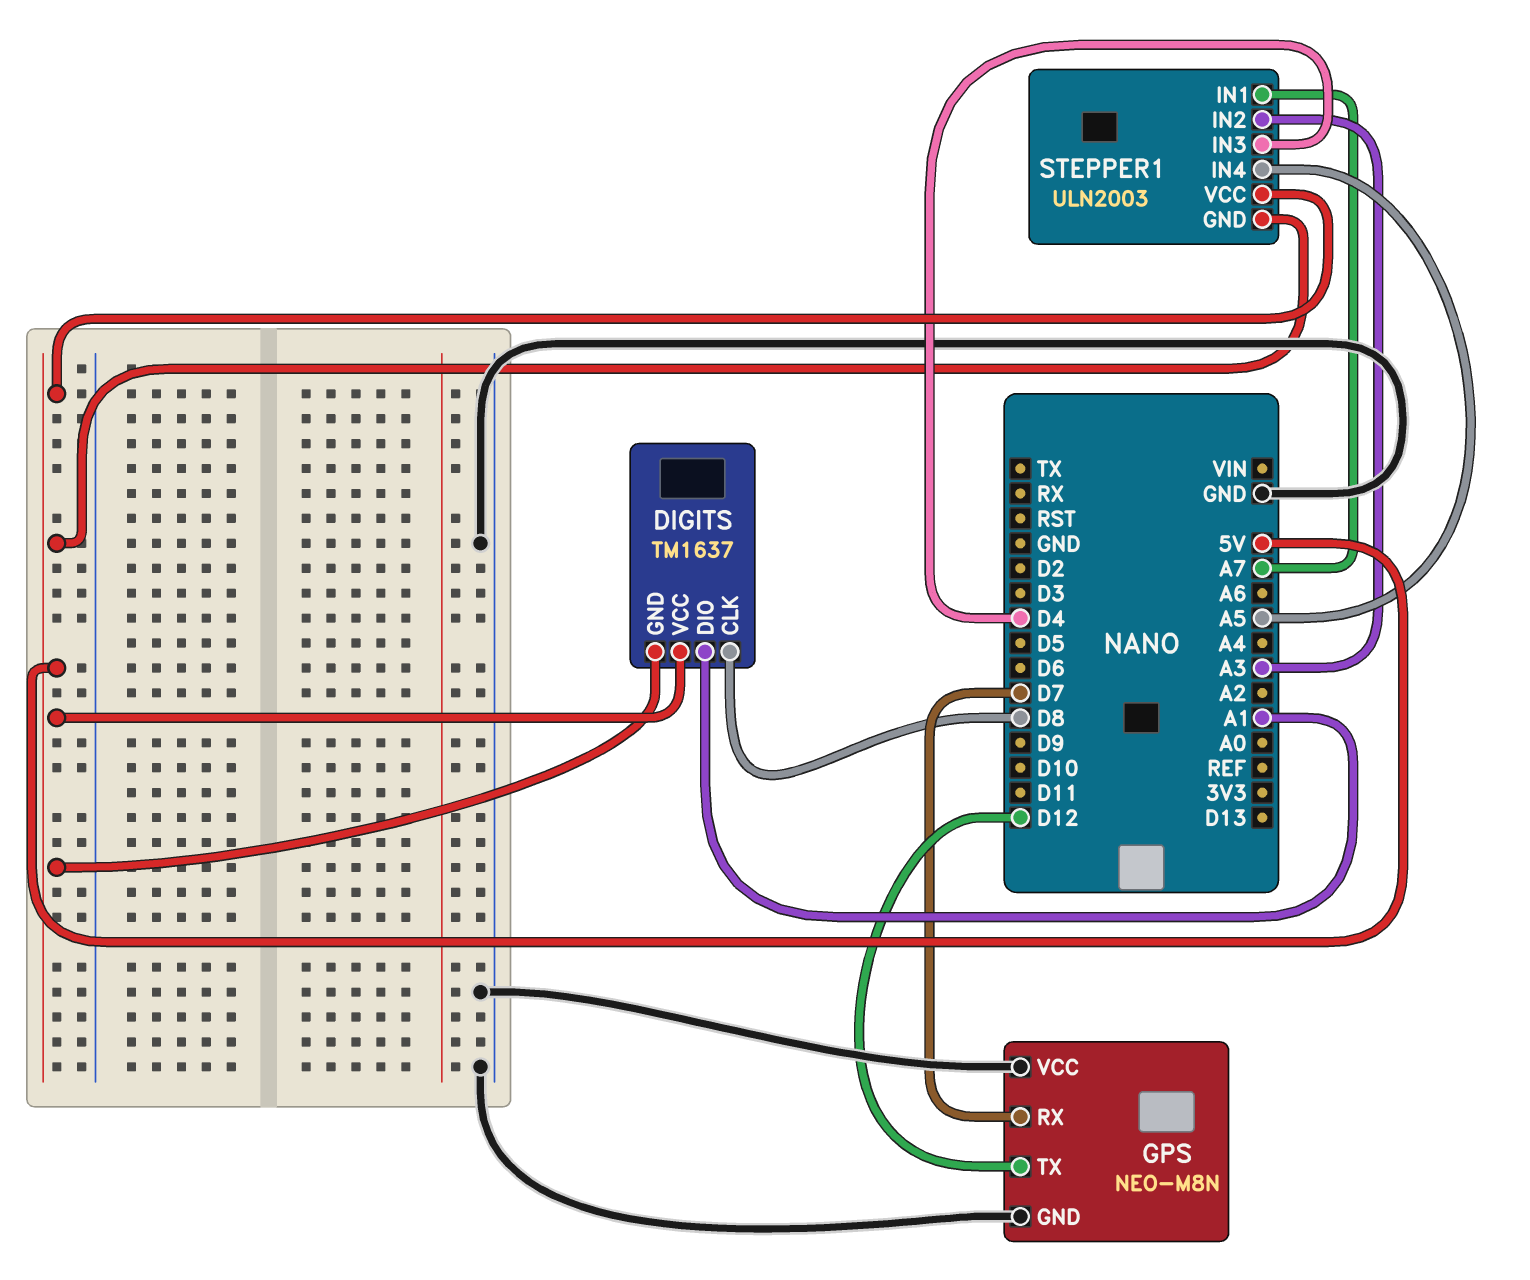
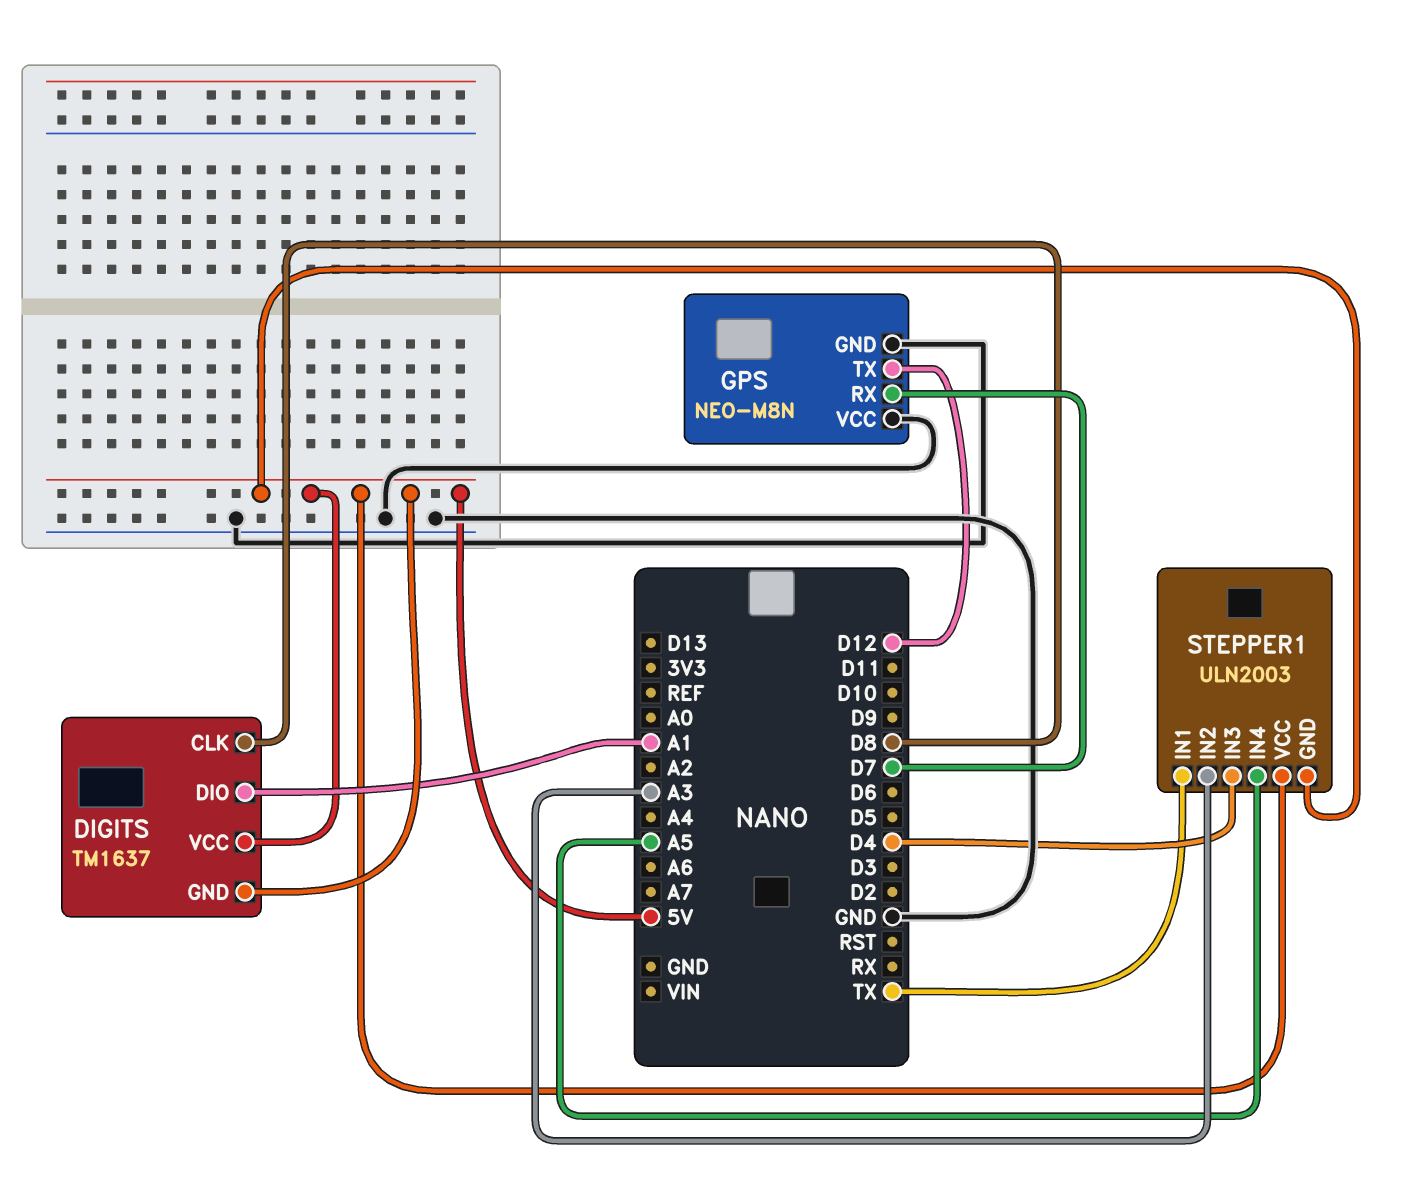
STEPPER1 pin IN1: A7 -> TX

